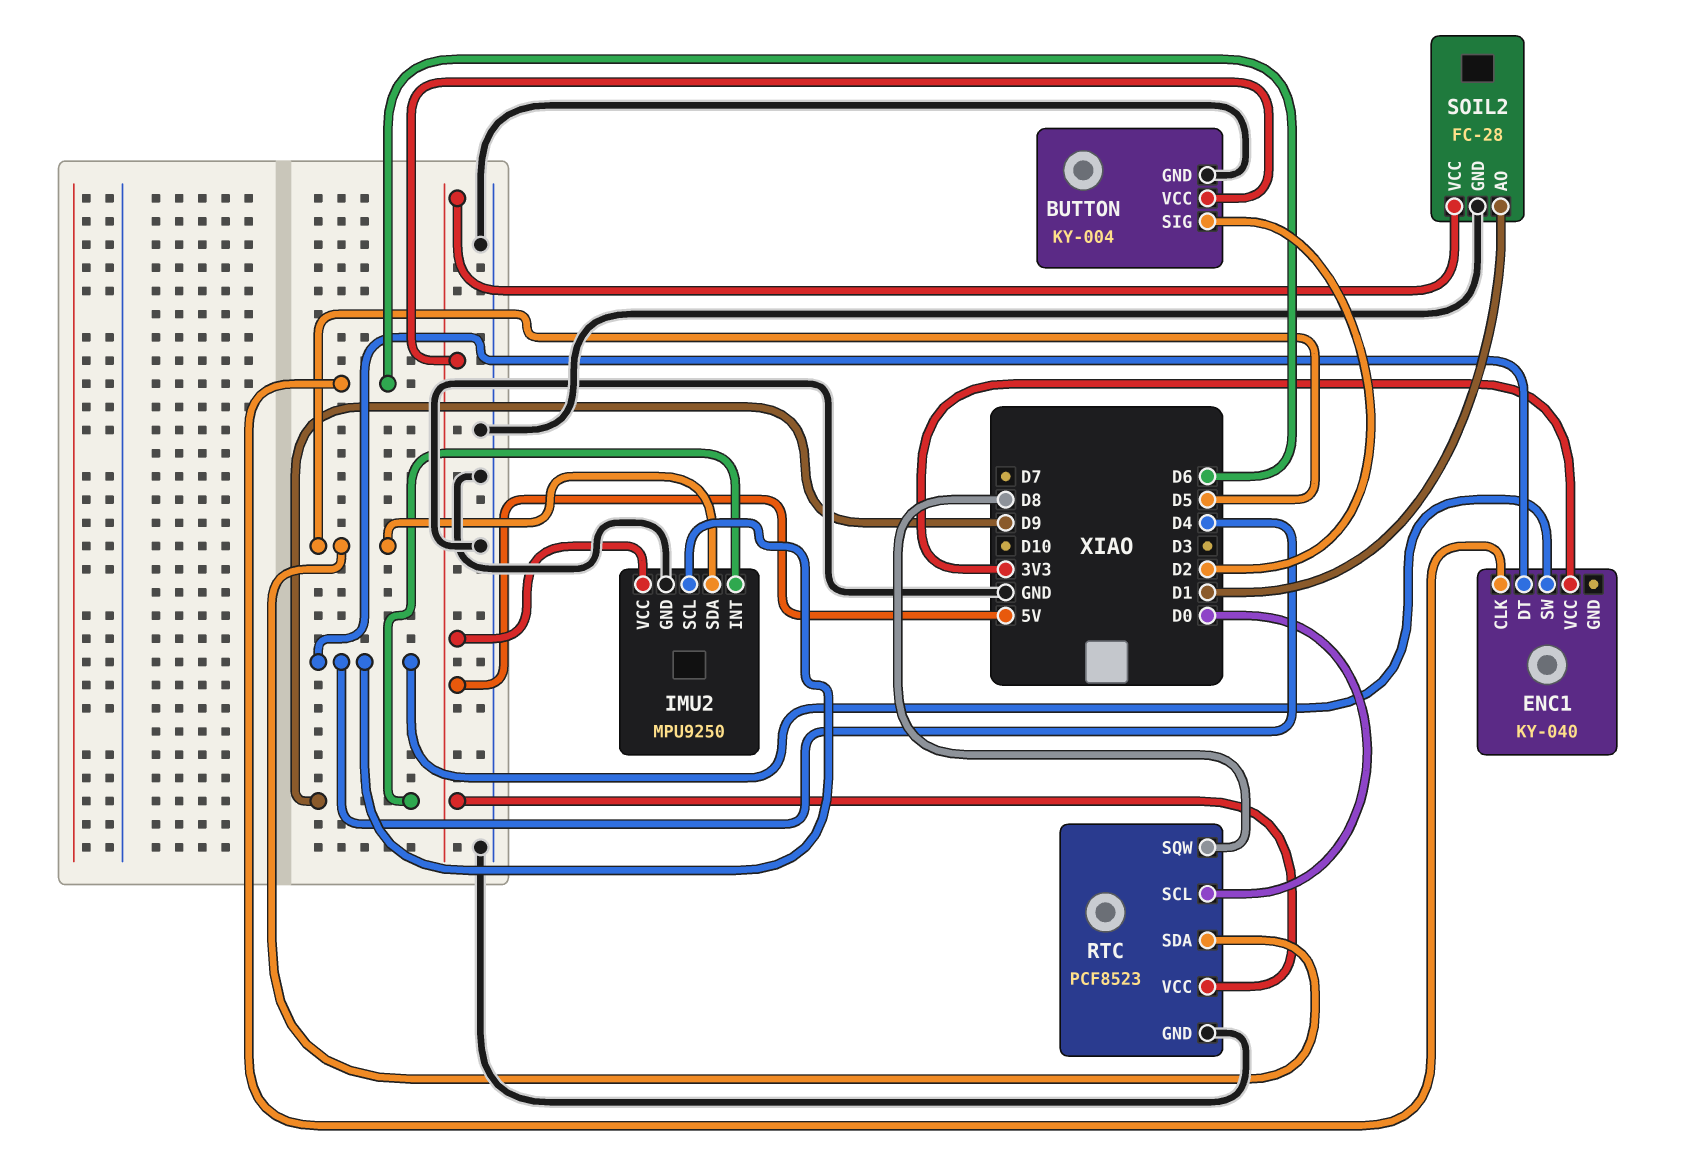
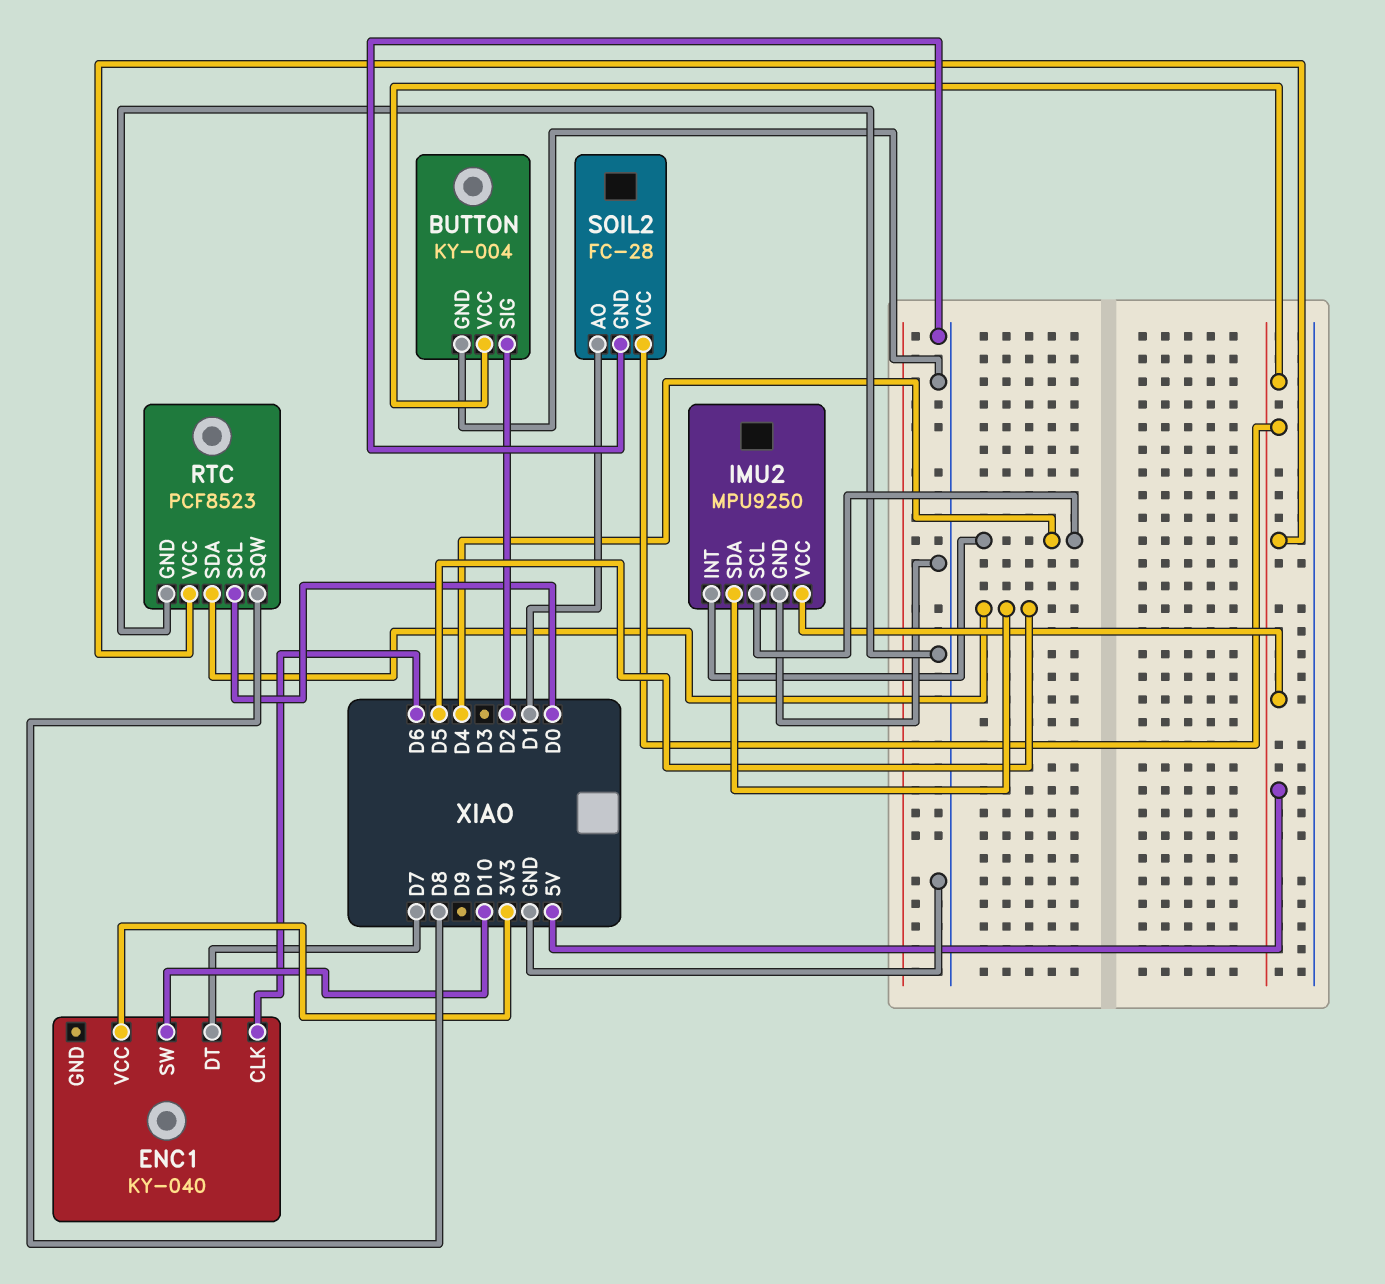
ENC1 pin DT: D4 -> D7
ENC1 pin SW: D4 -> D10
IMU2 pin INT: D9 -> D4

